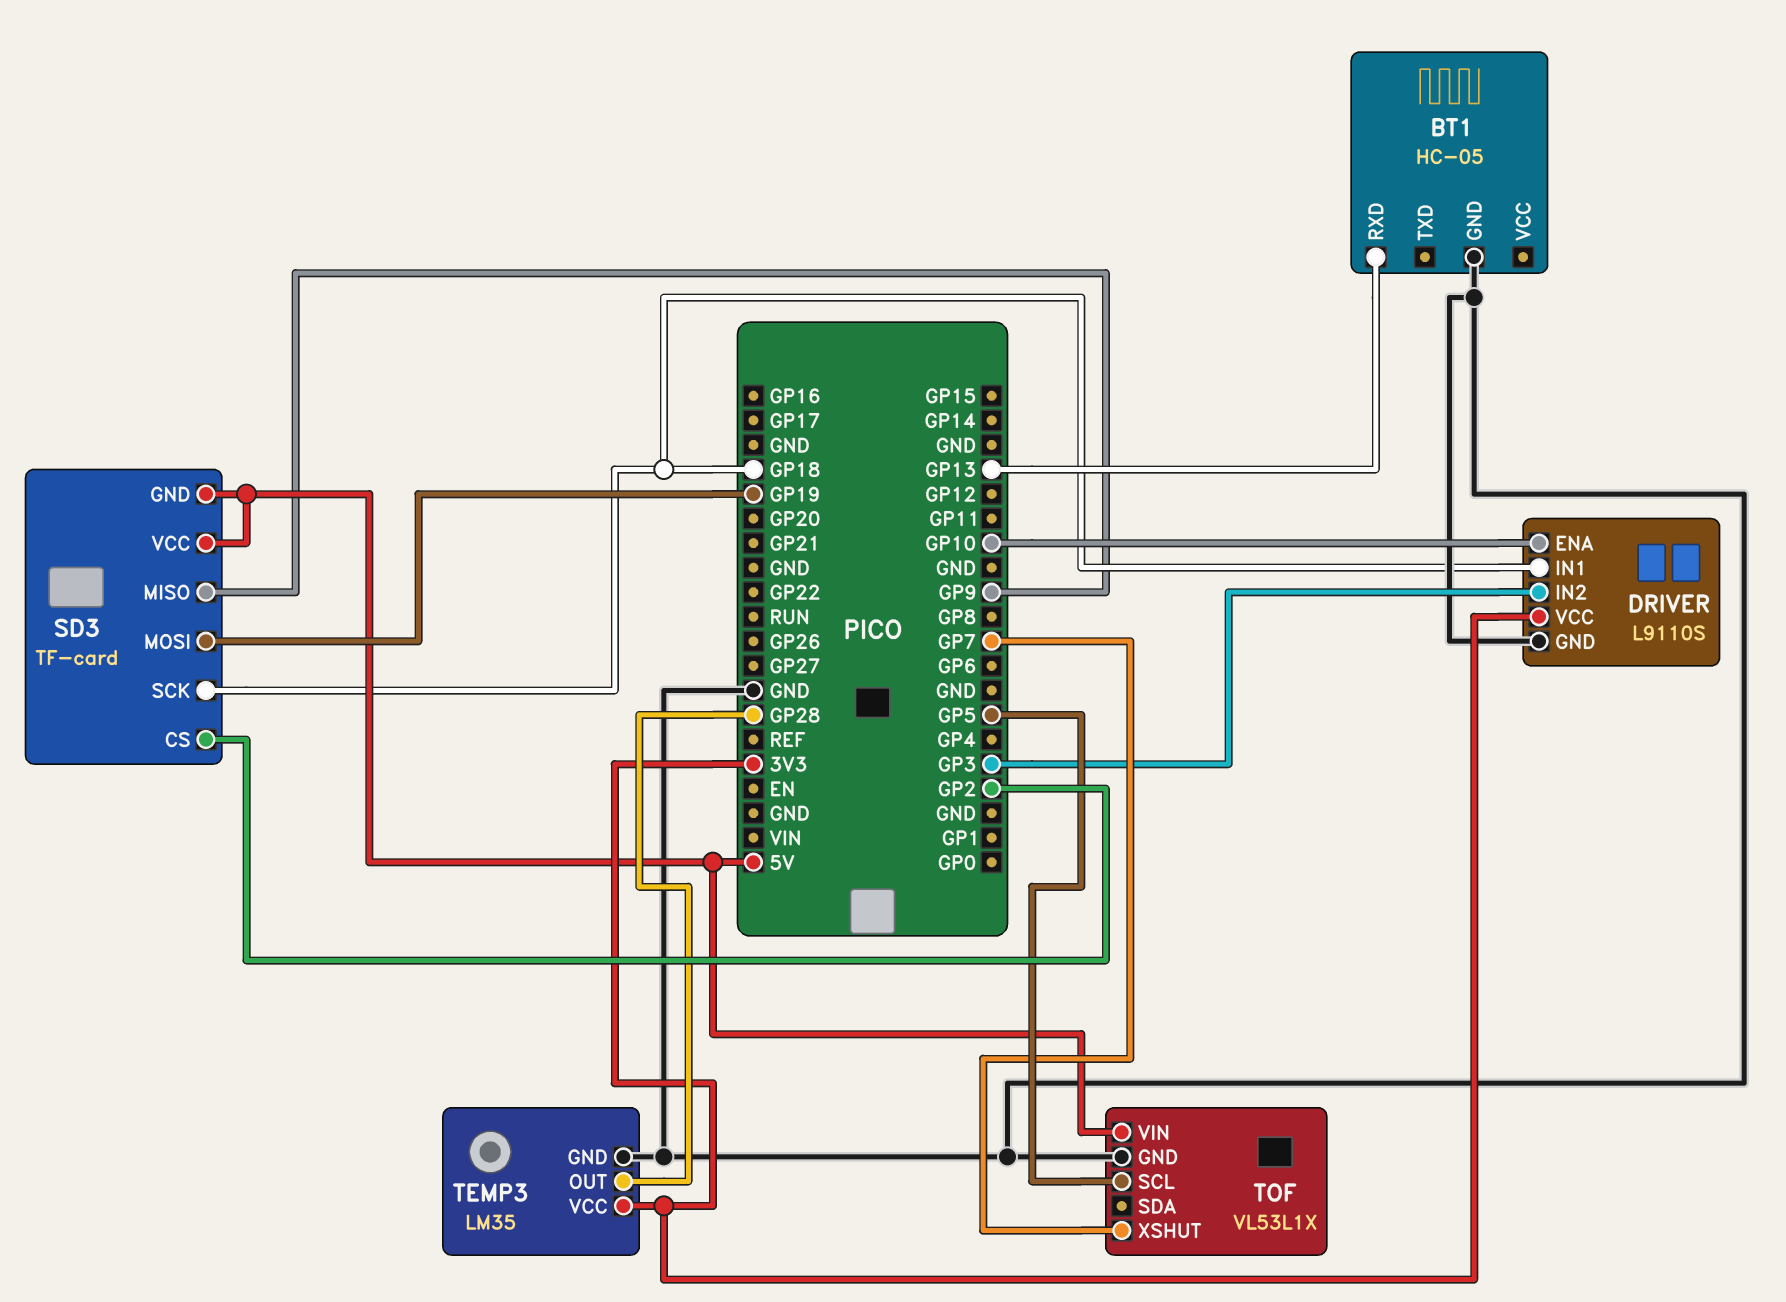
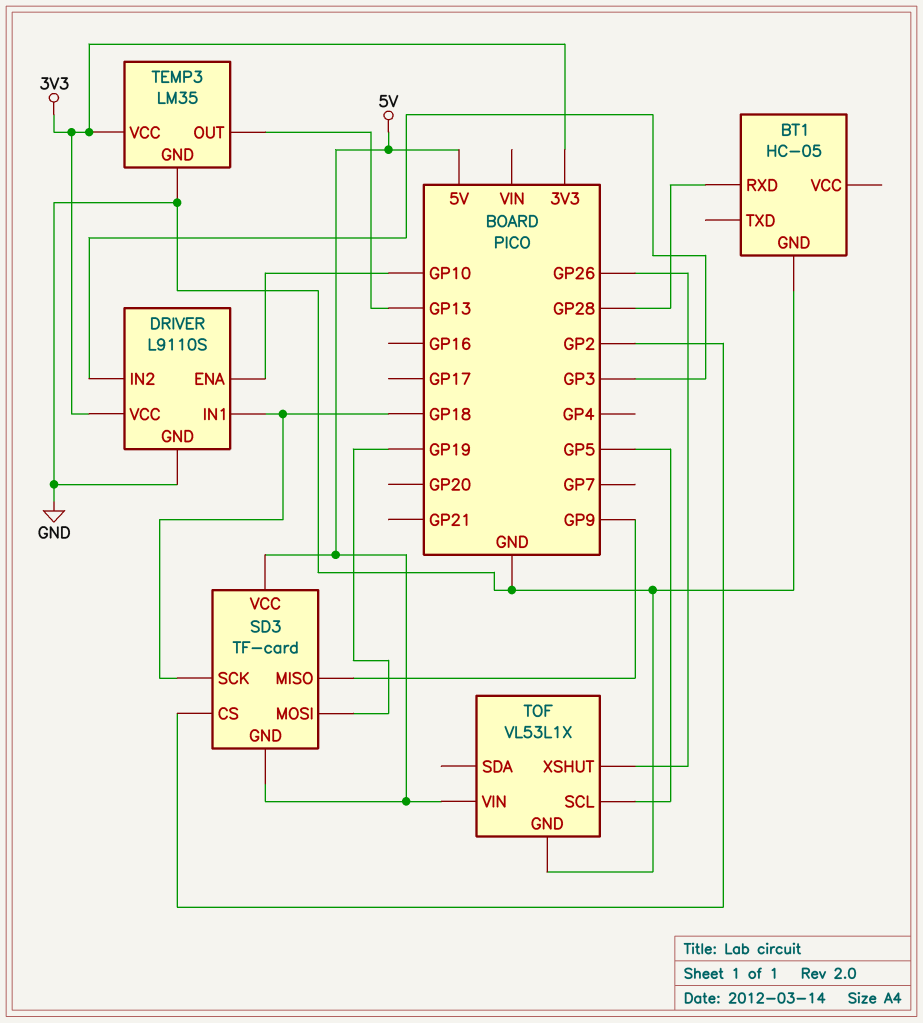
BT1 pin RXD: GP13 -> GP28
TEMP3 pin OUT: GP28 -> GP13
TOF pin XSHUT: GP7 -> GP26

